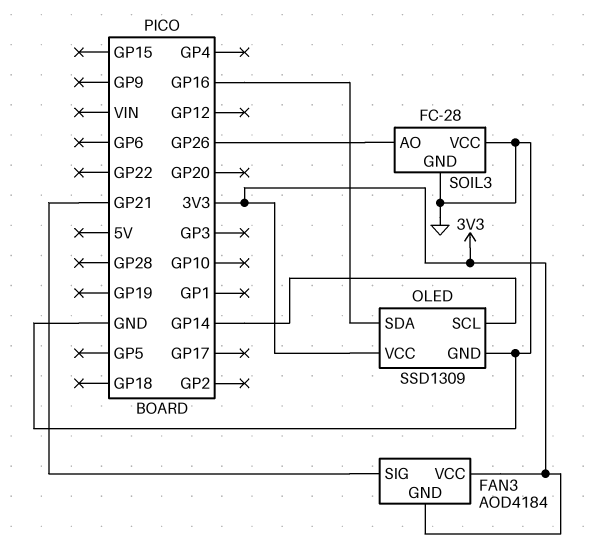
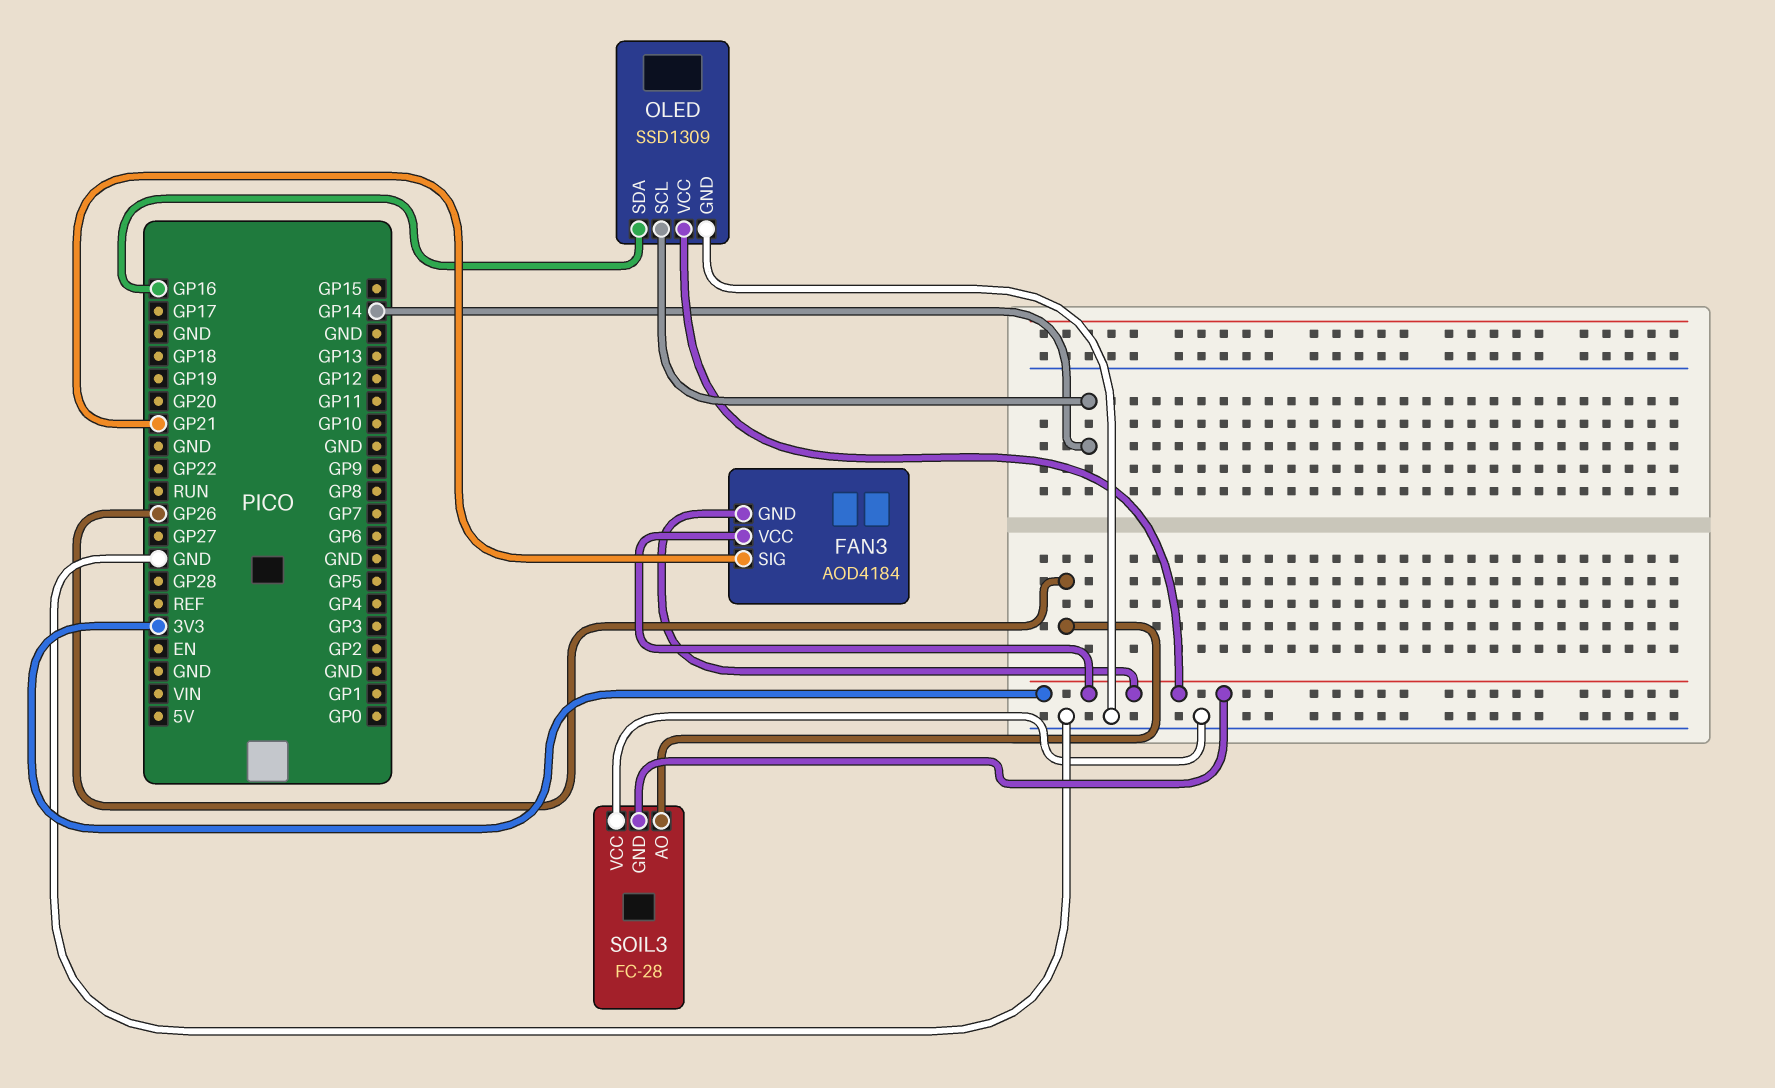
SOIL3 pin GND: GND -> 3V3

